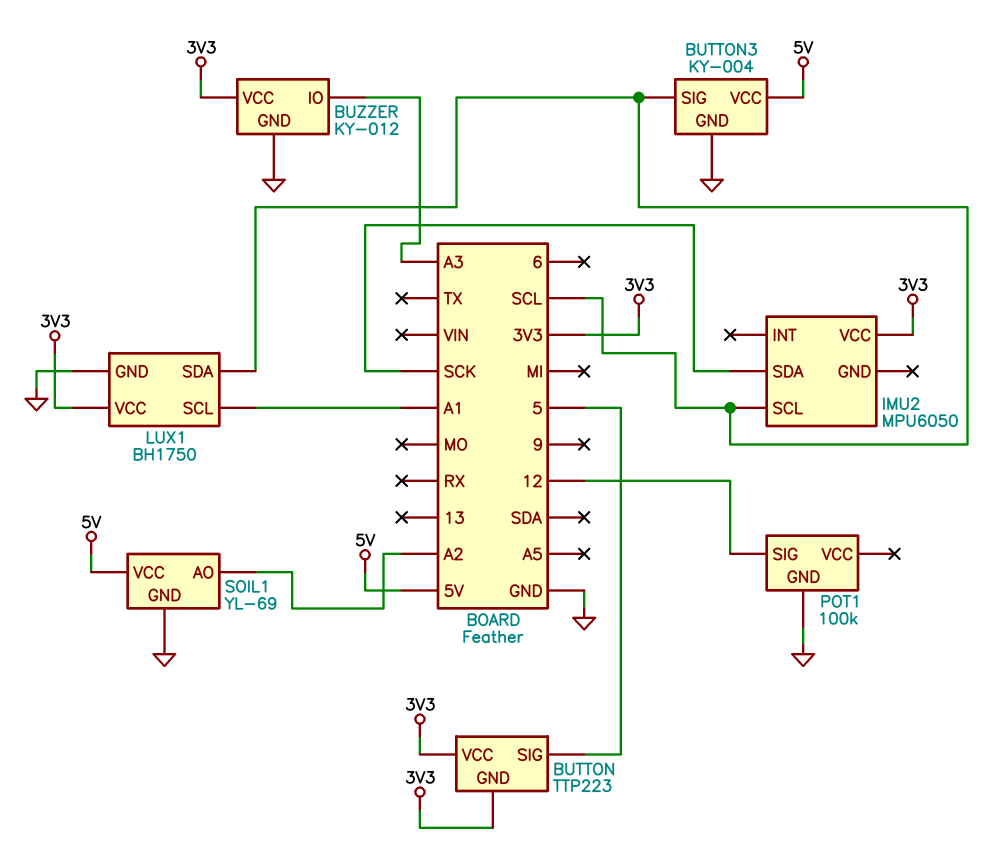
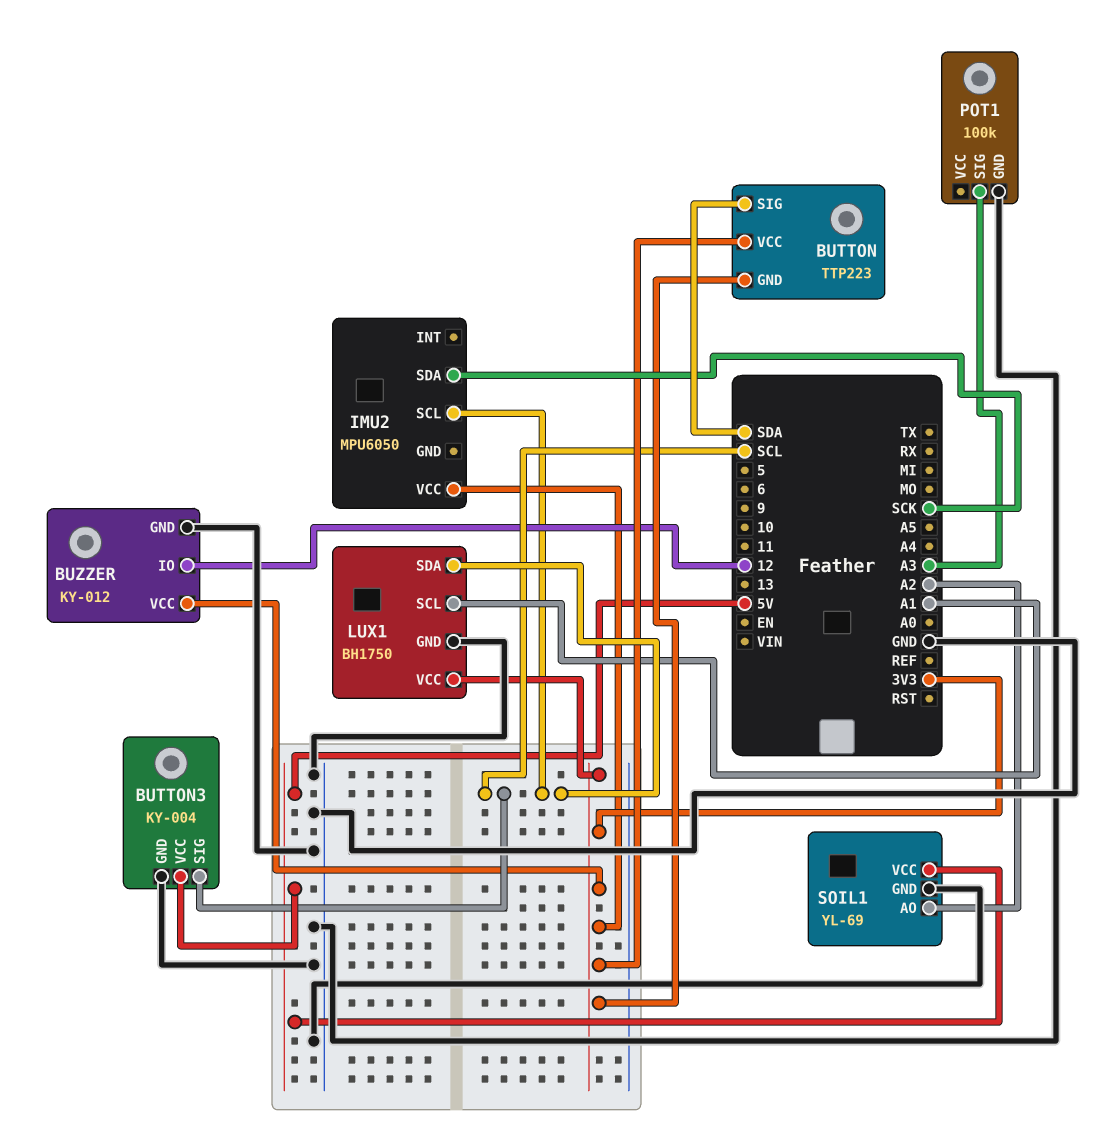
BUTTON pin SIG: 5 -> SDA
BUZZER pin IO: A3 -> 12
POT1 pin SIG: 12 -> A3

